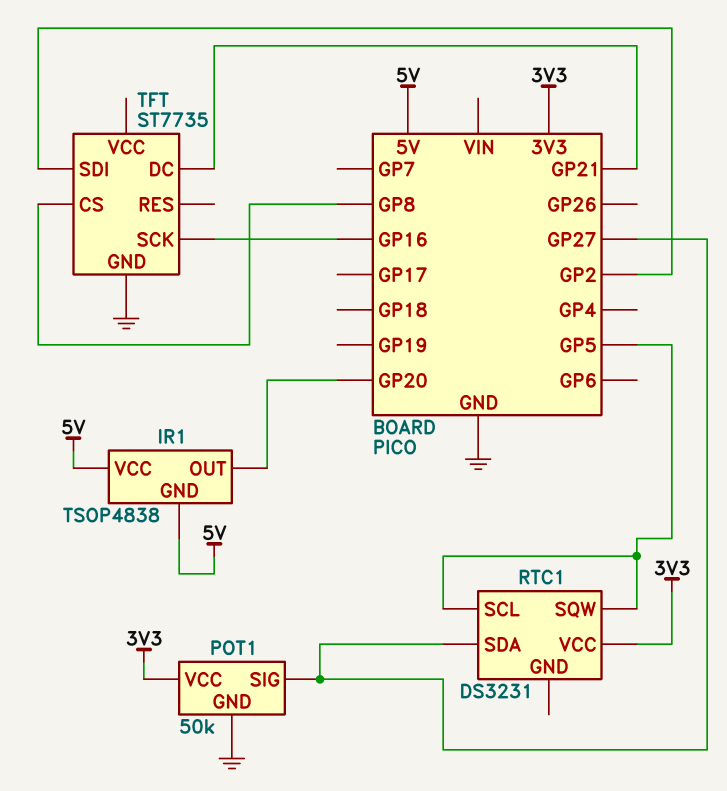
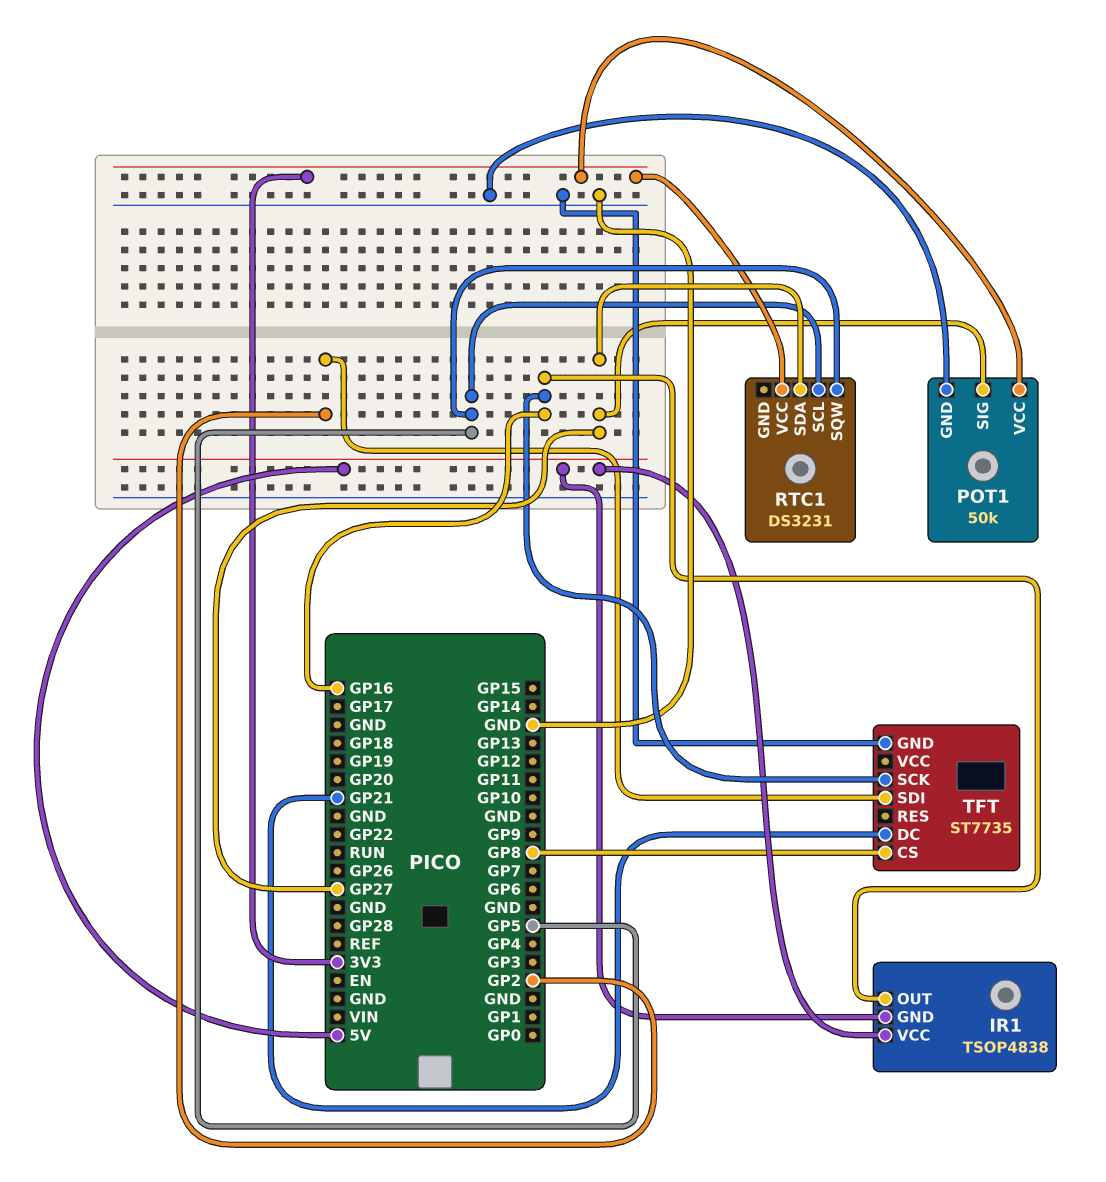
IR1 pin OUT: GP20 -> GP16

